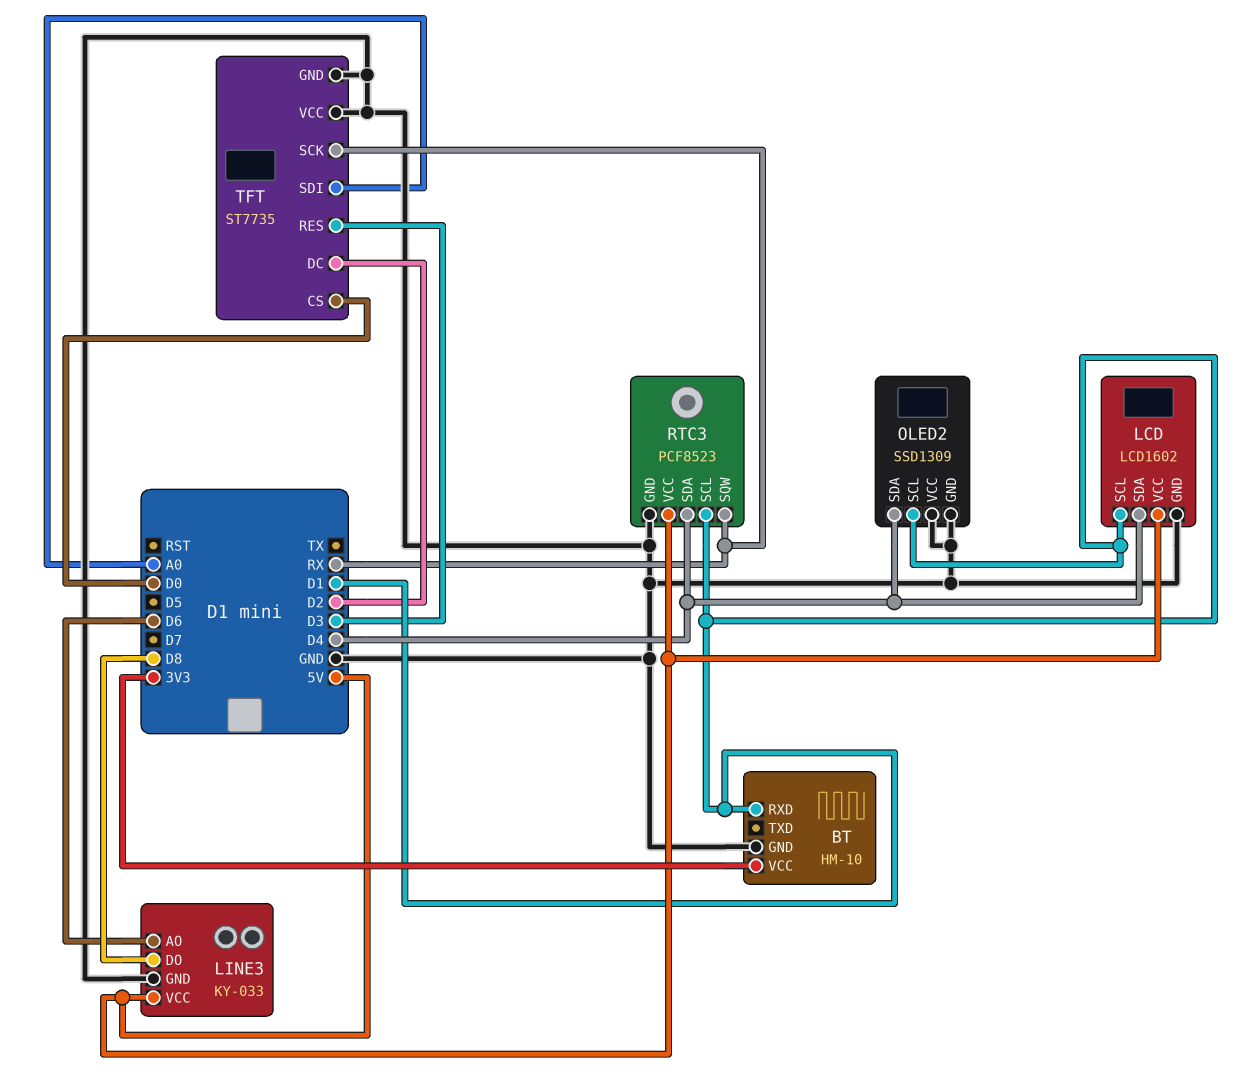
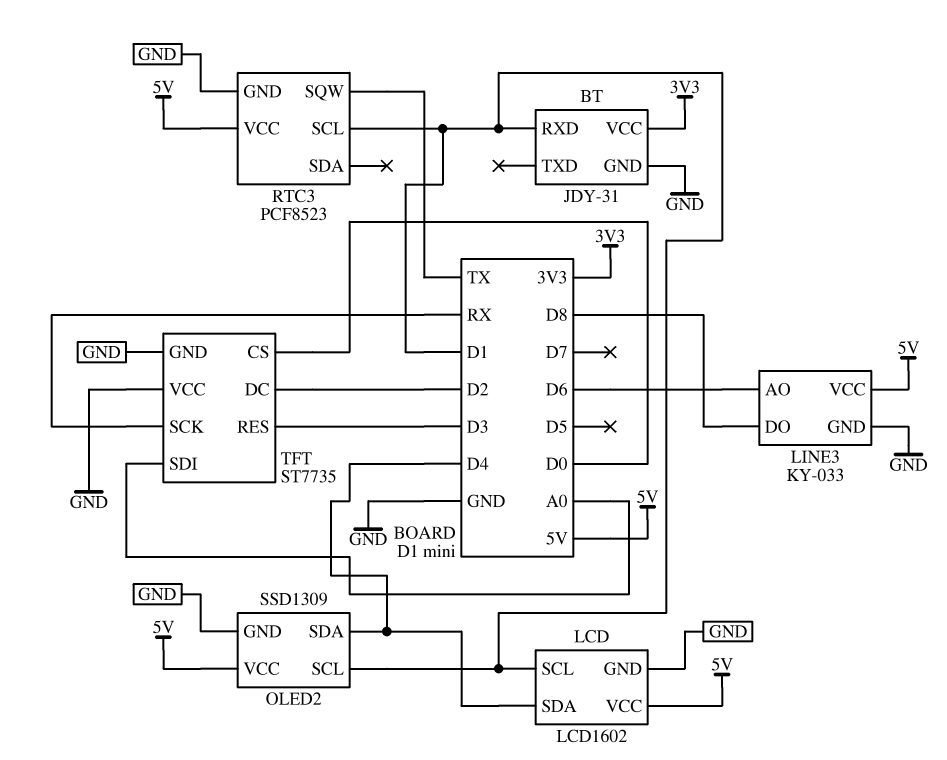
BT: HM-10 -> JDY-31
OLED2 pin VCC: GND -> 5V
RTC3 pin SDA: D4 -> none
RTC3 pin SQW: RX -> TX

